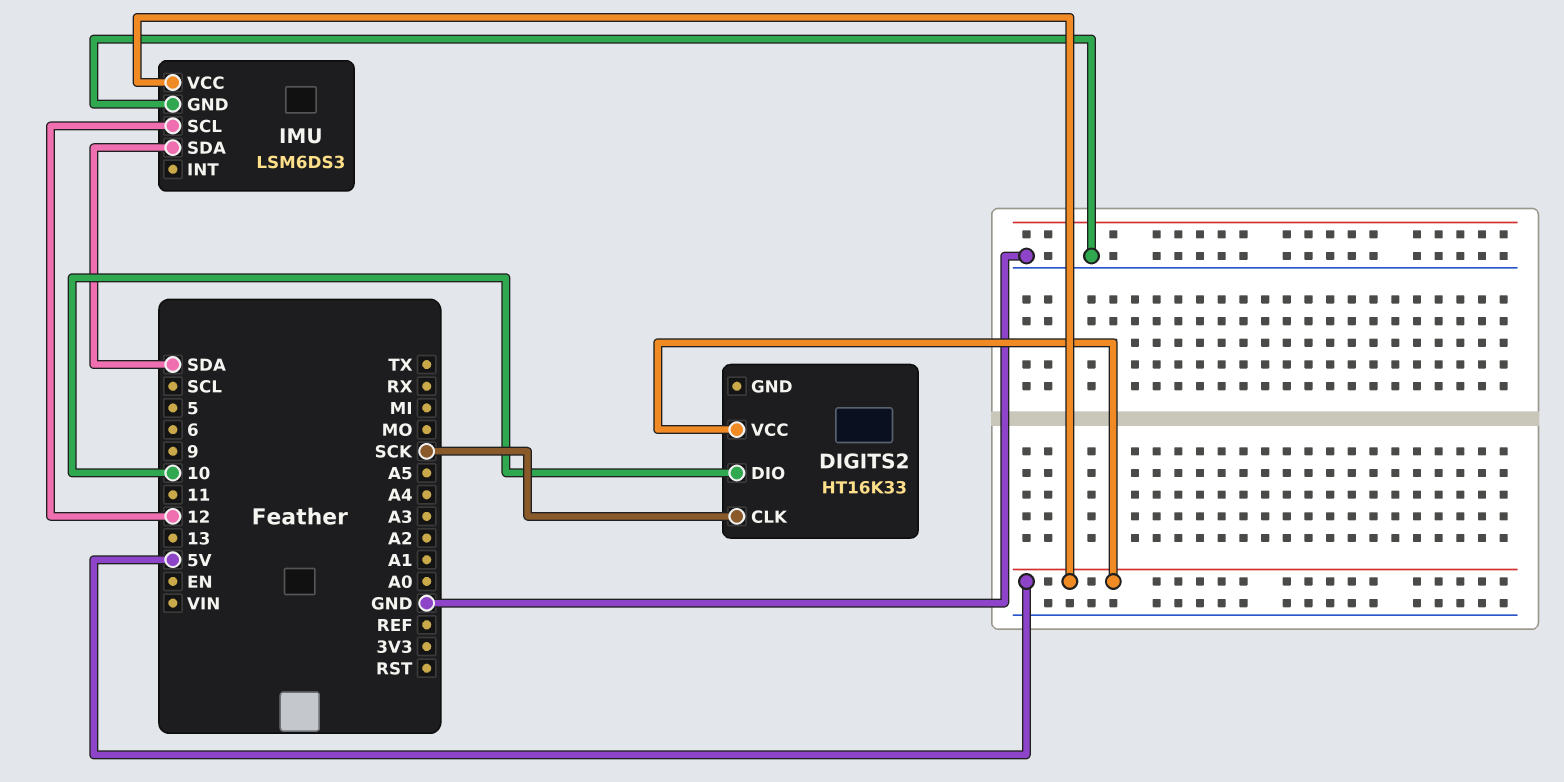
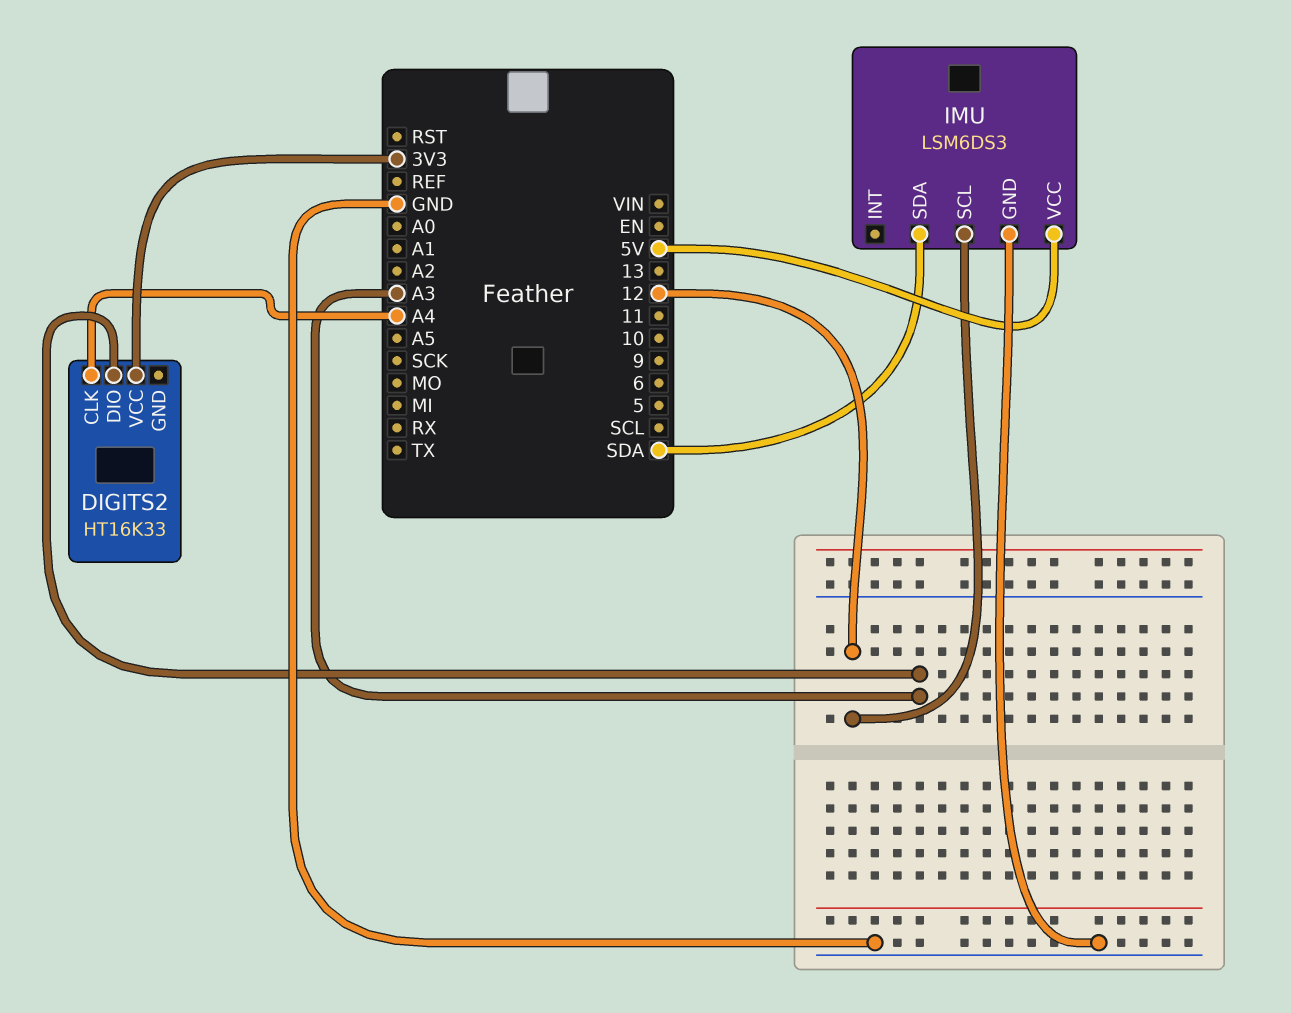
DIGITS2 pin CLK: SCK -> A4
DIGITS2 pin DIO: 10 -> A3
DIGITS2 pin VCC: 5V -> 3V3

